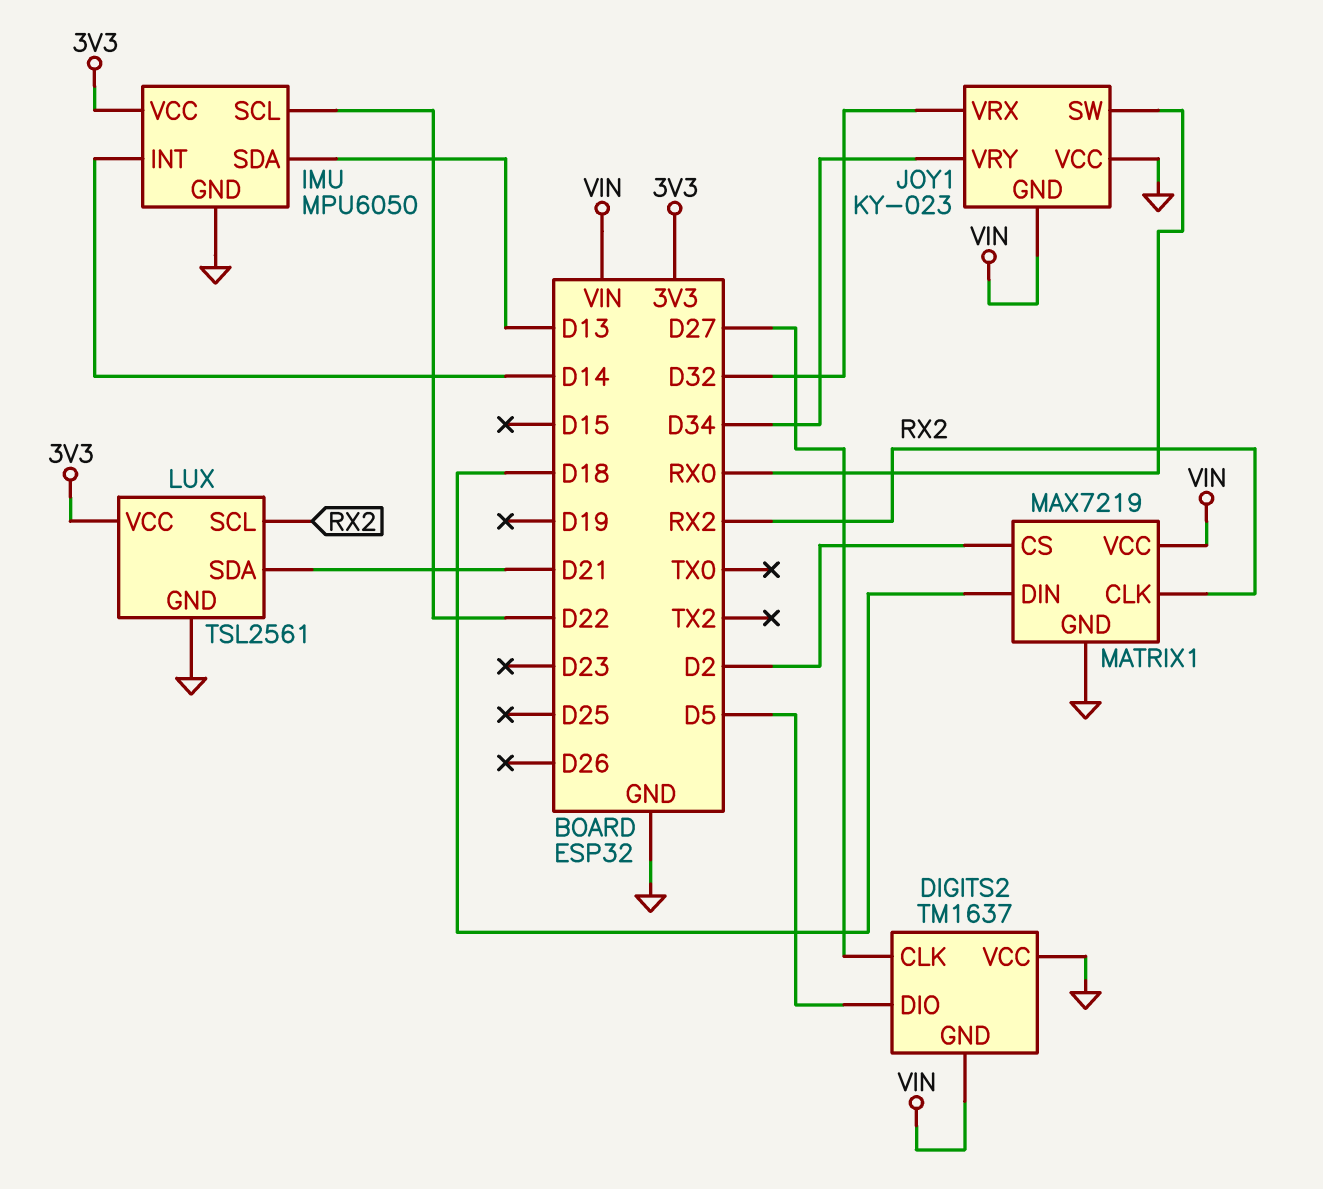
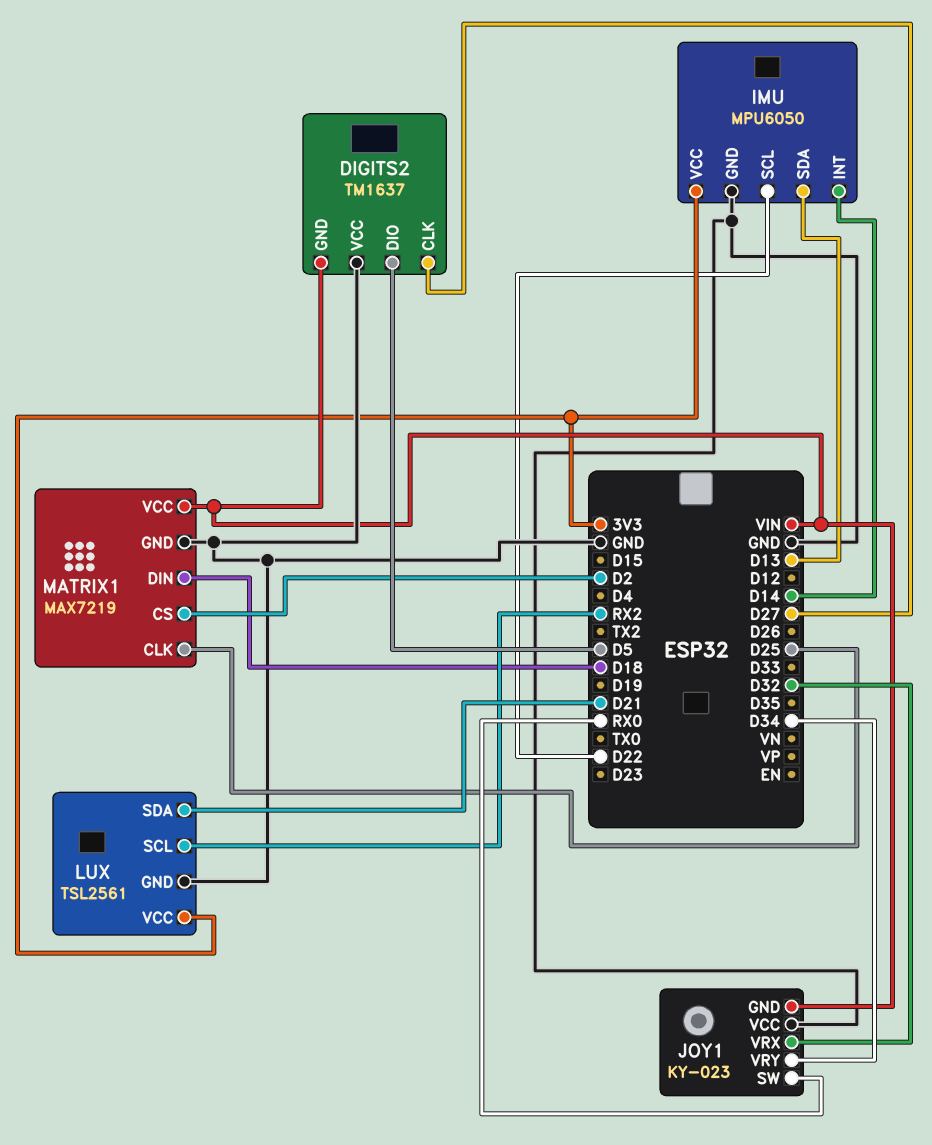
MATRIX1 pin CLK: RX2 -> D25

